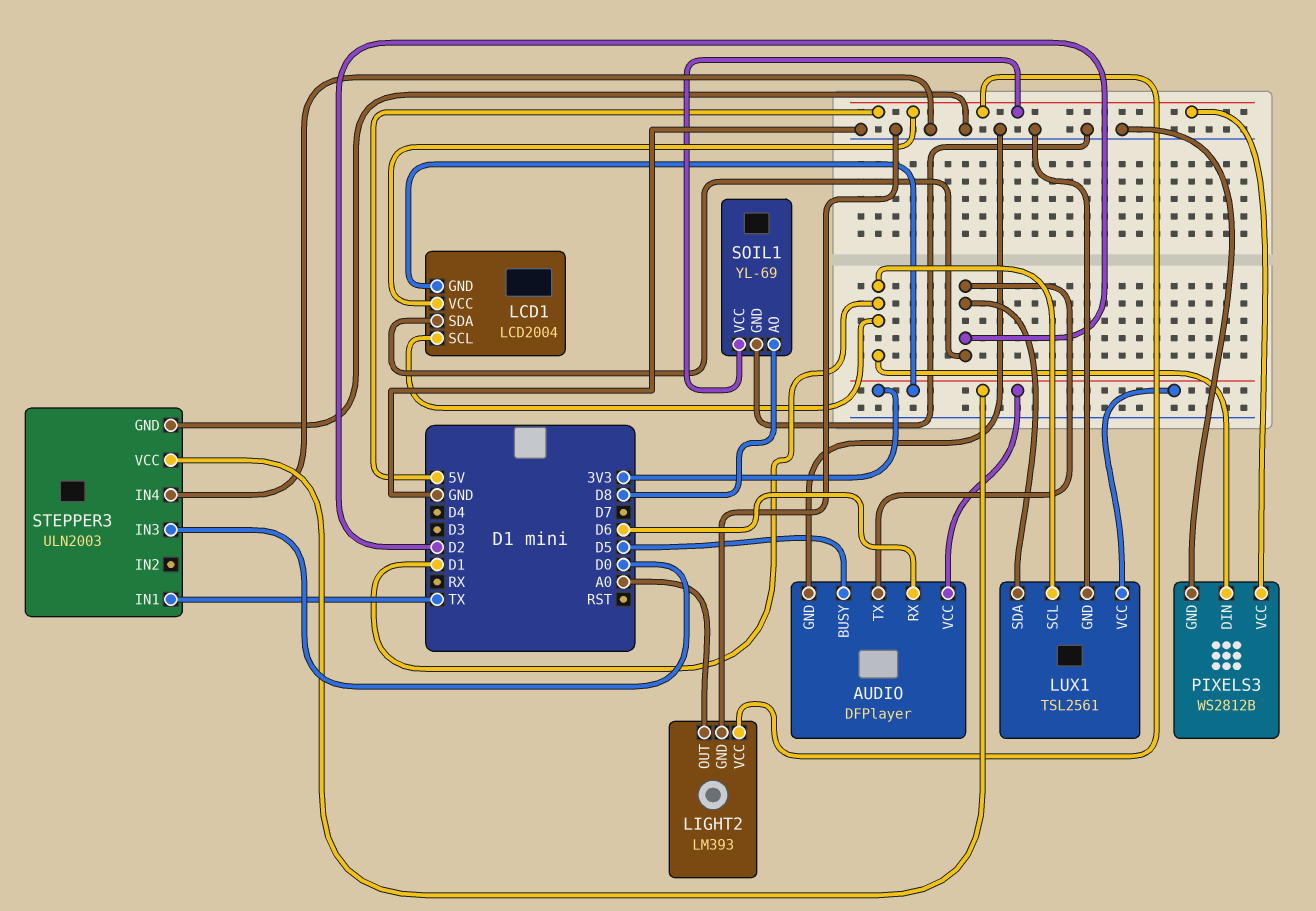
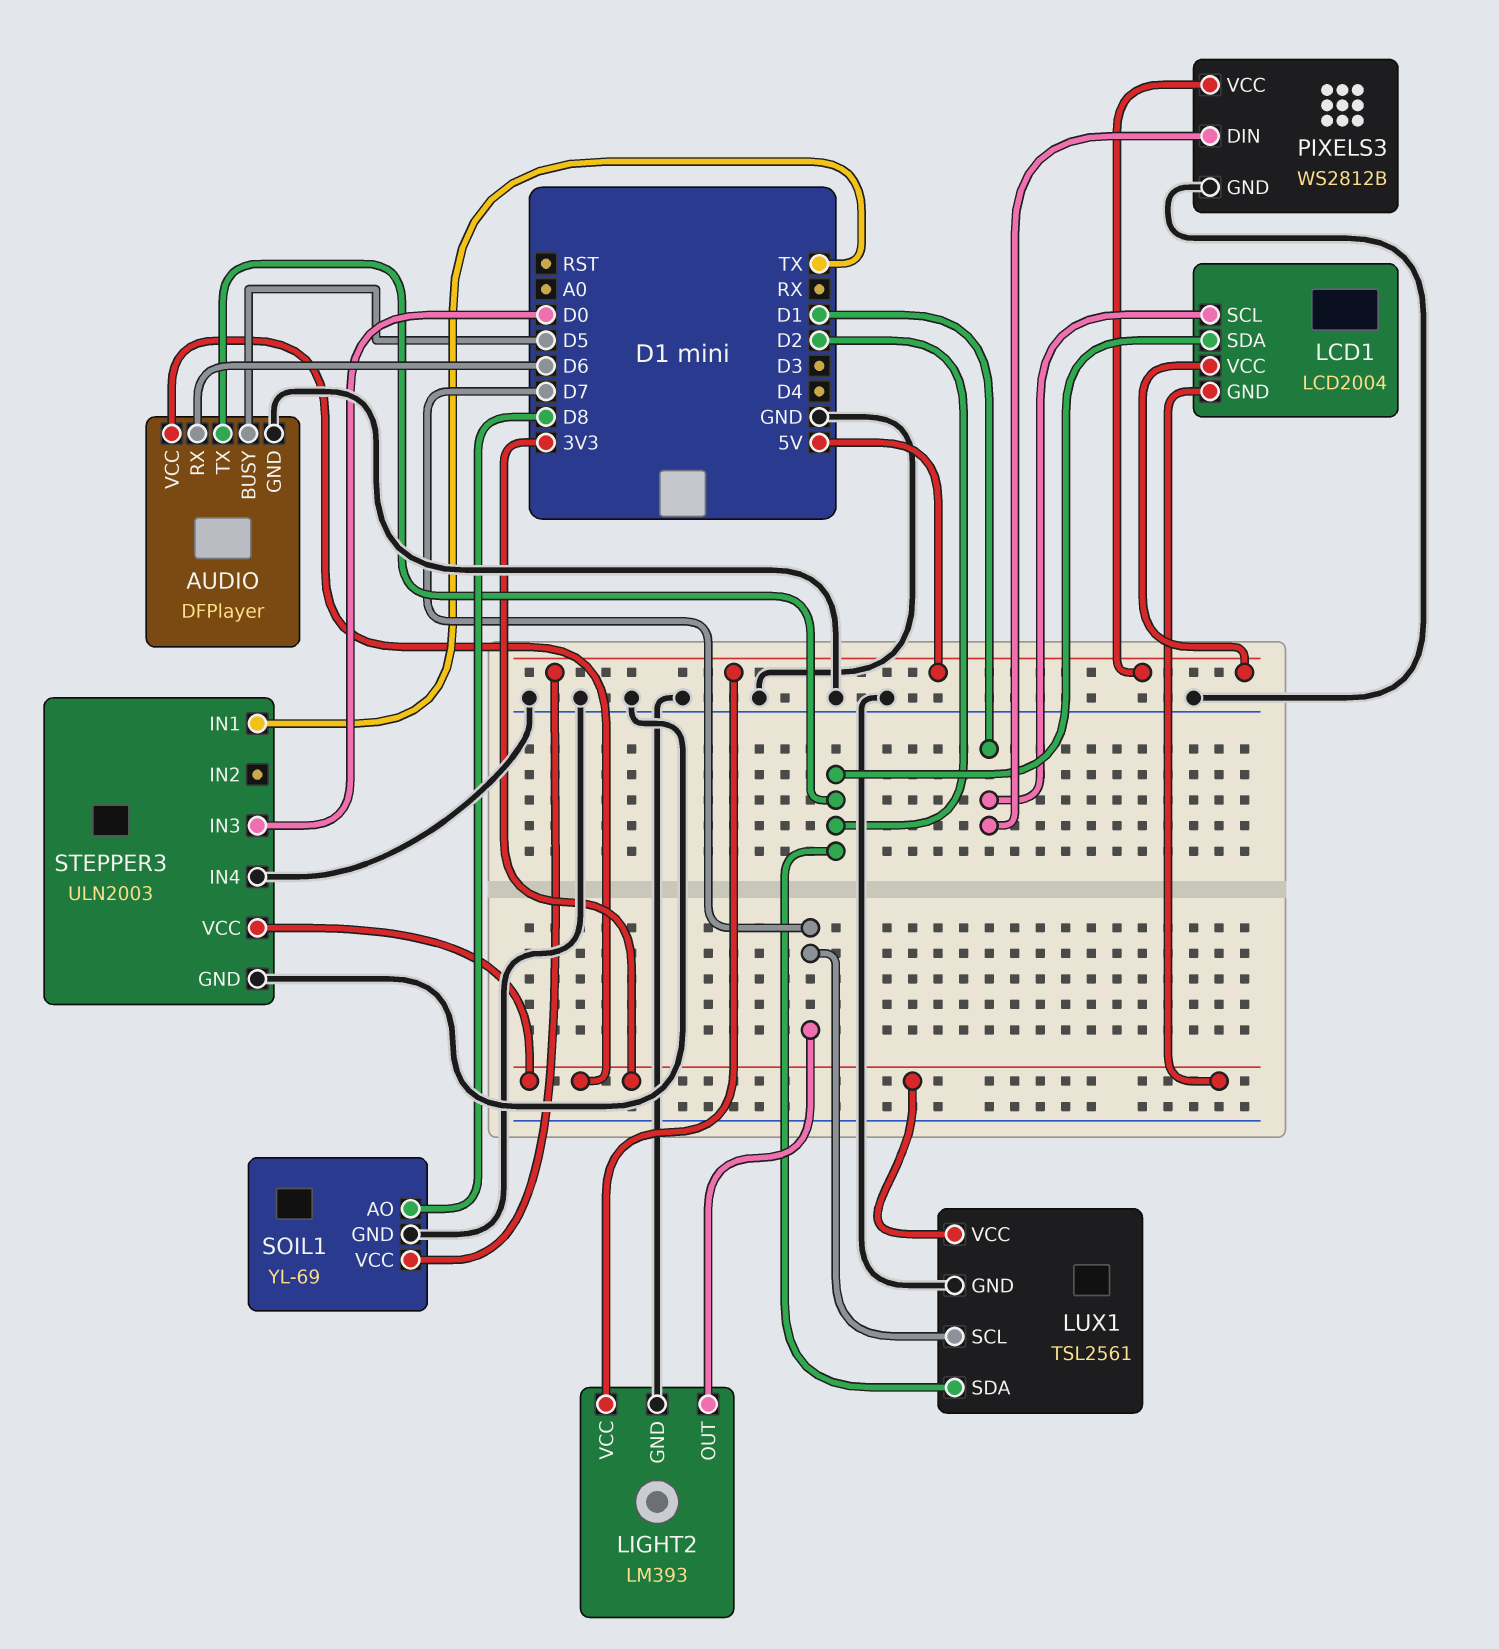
LIGHT2 pin OUT: A0 -> D7
LUX1 pin SCL: D1 -> D7

